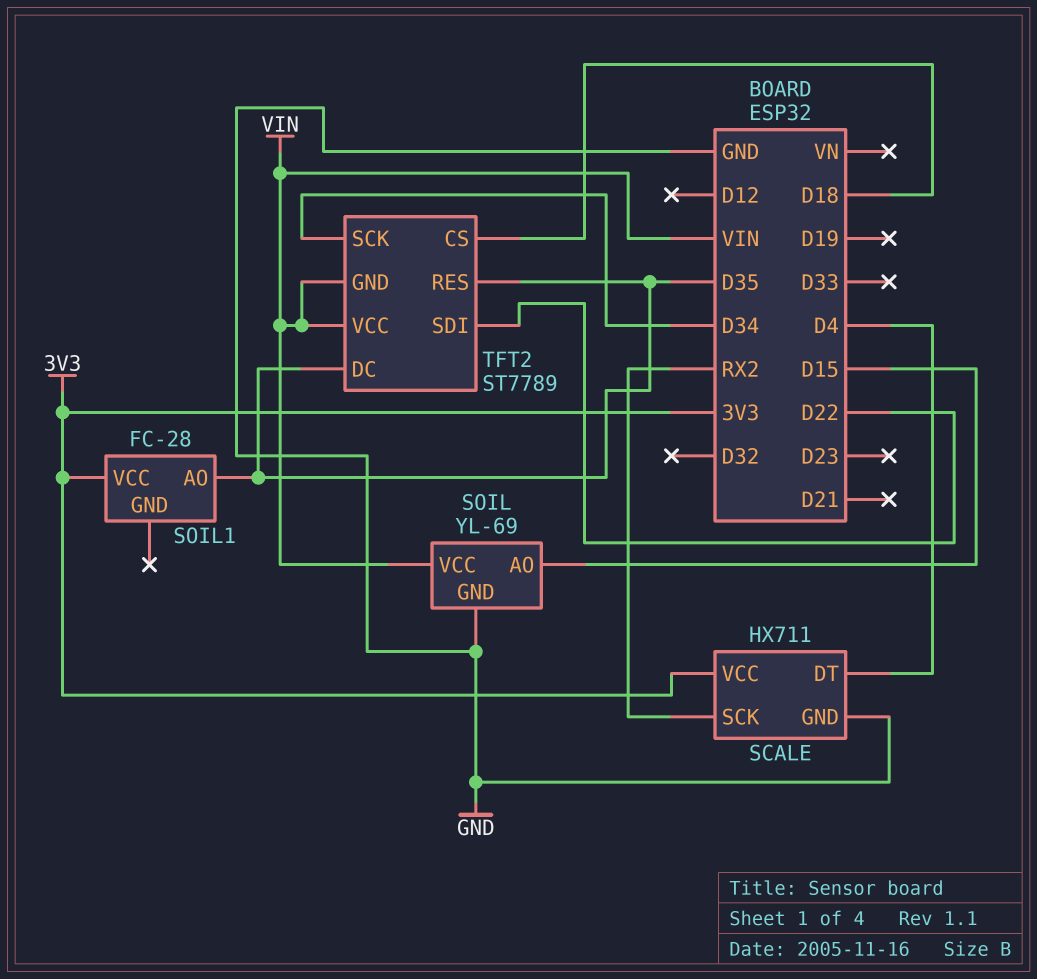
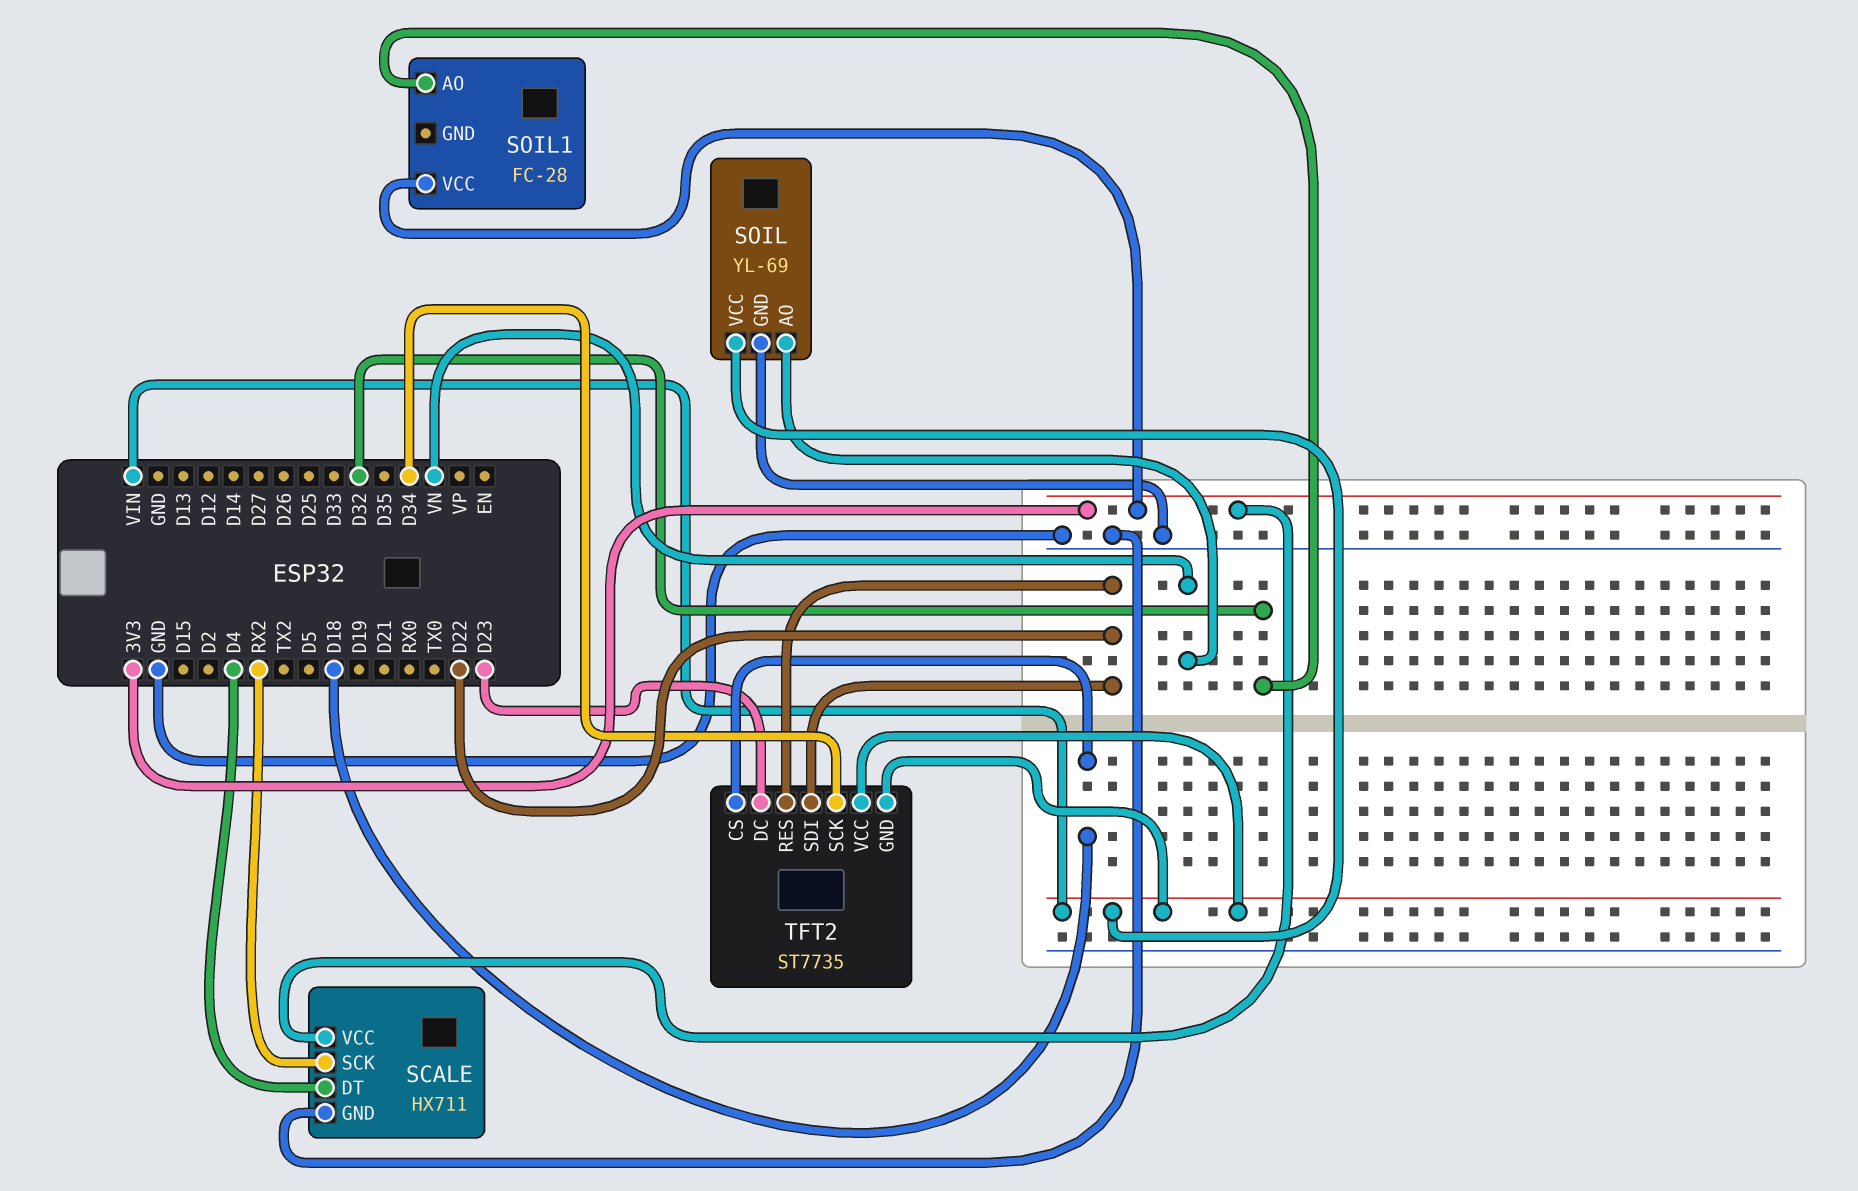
SOIL pin AO: D15 -> VN
SOIL1 pin AO: D35 -> D32
TFT2: ST7789 -> ST7735
TFT2 pin DC: D35 -> D23
TFT2 pin RES: D35 -> D22

